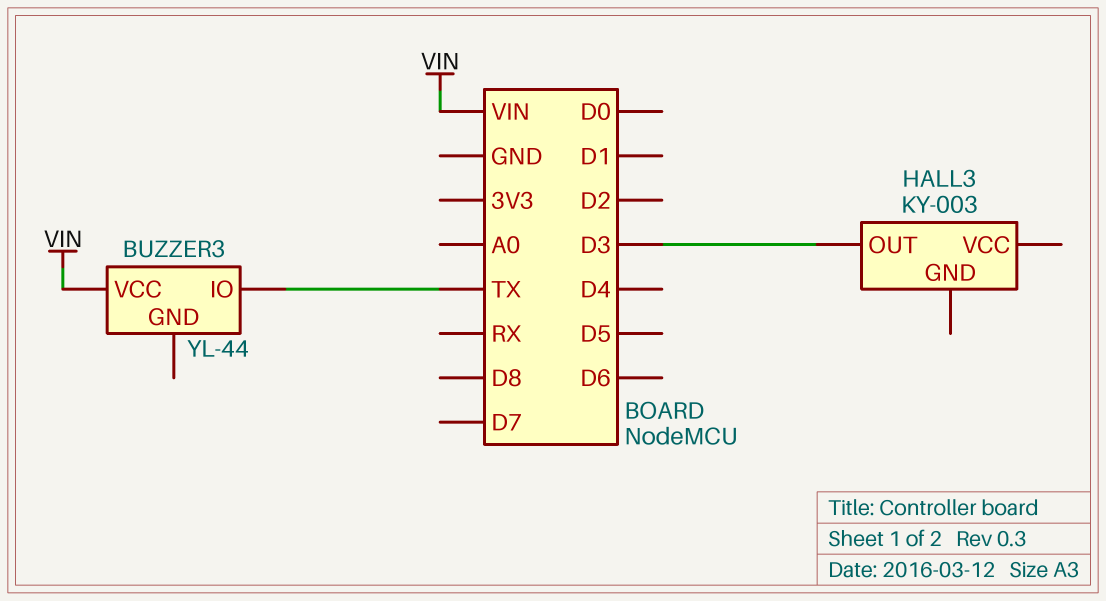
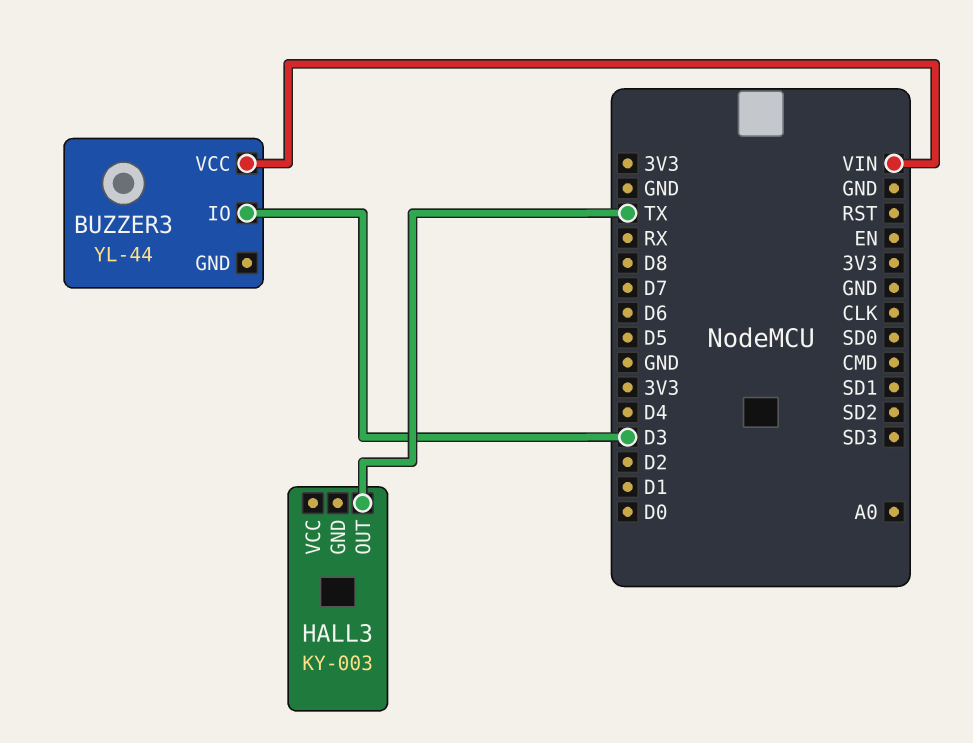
BUZZER3 pin IO: TX -> D3
HALL3 pin OUT: D3 -> TX

